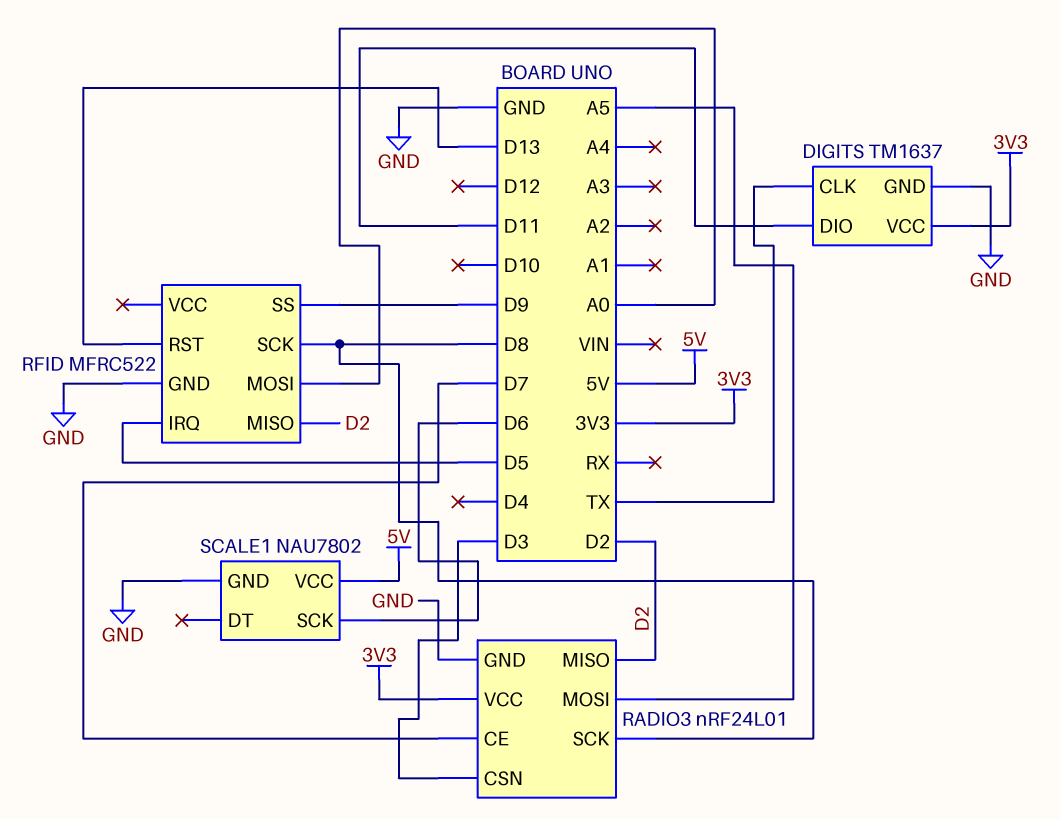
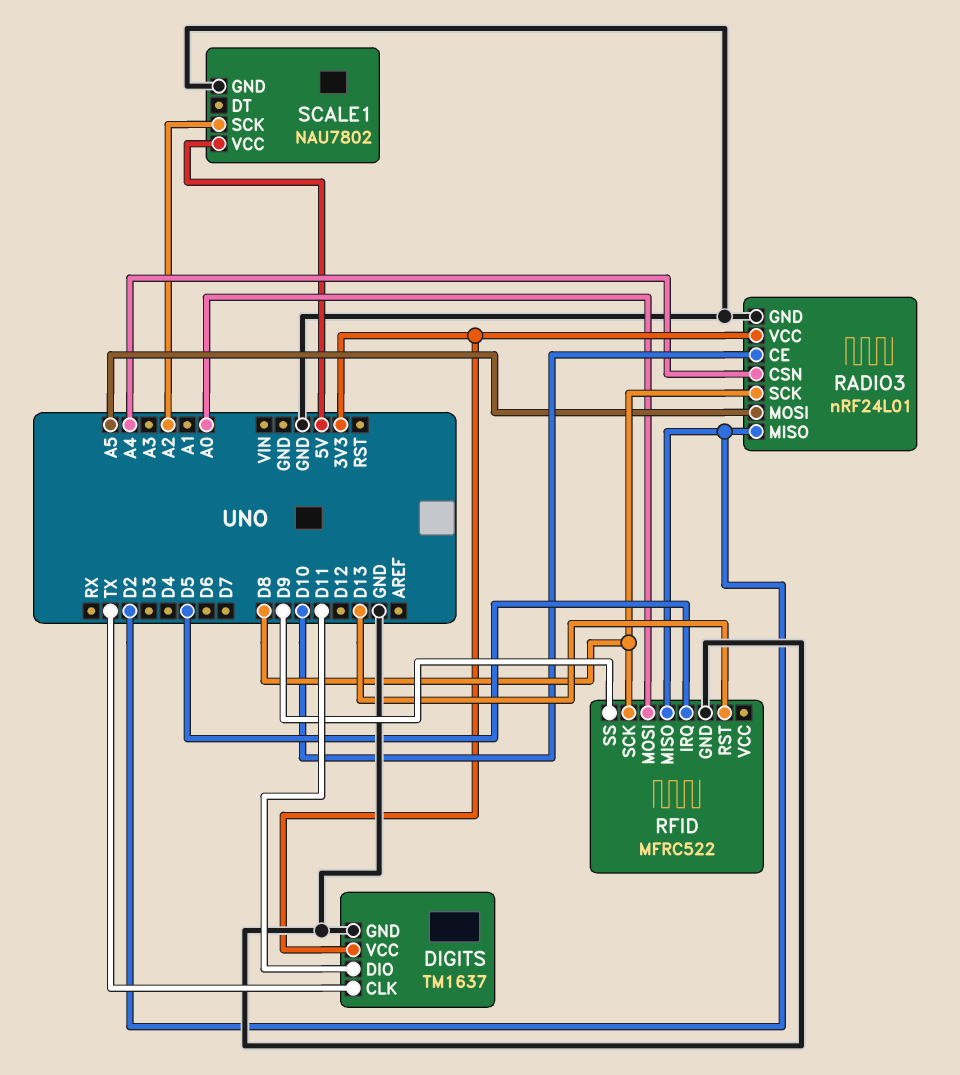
RADIO3 pin CE: D7 -> D10
RADIO3 pin CSN: D3 -> A4
SCALE1 pin SCK: D6 -> A2

